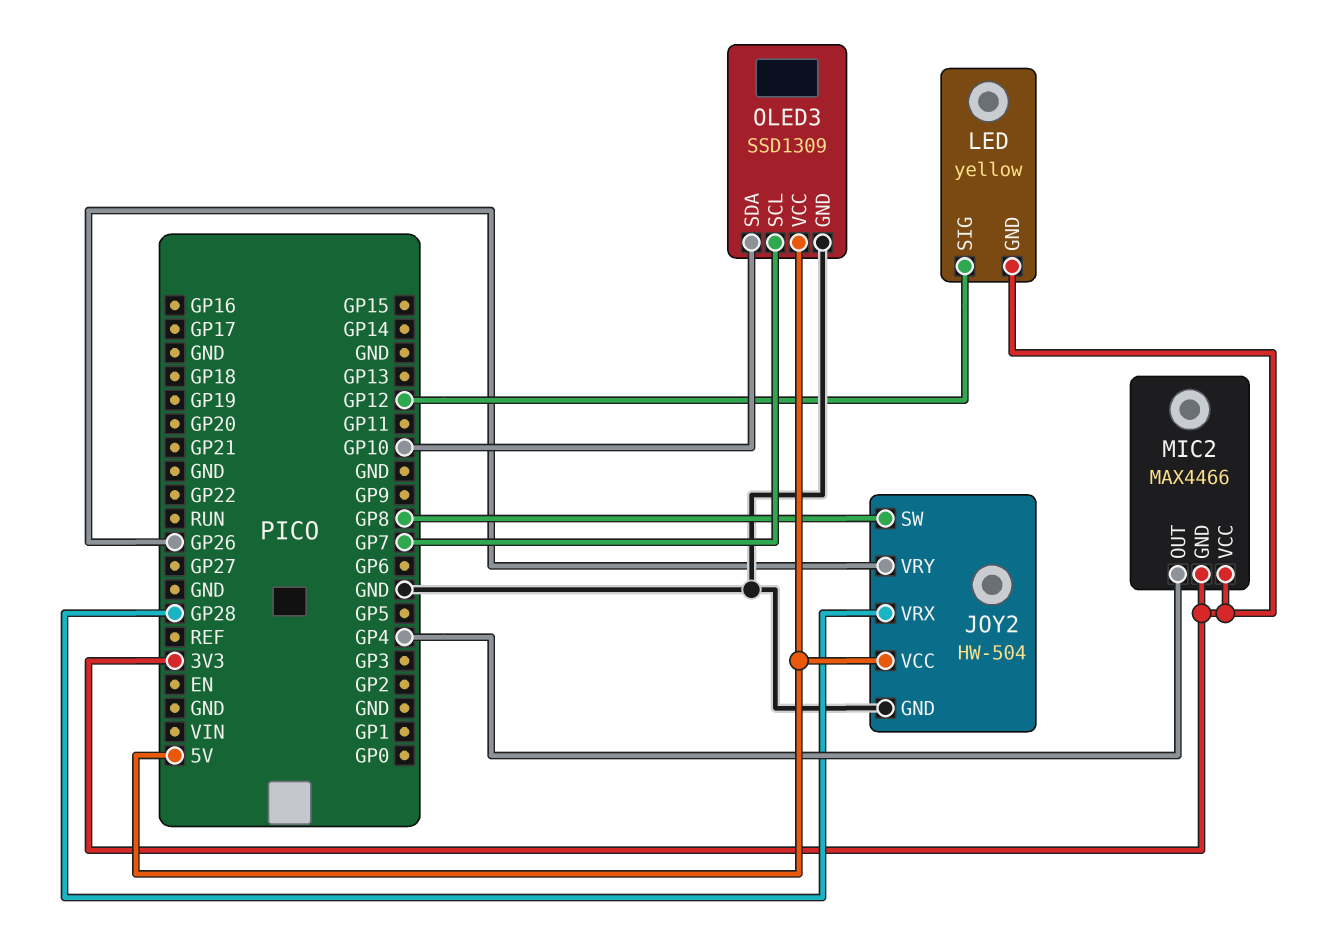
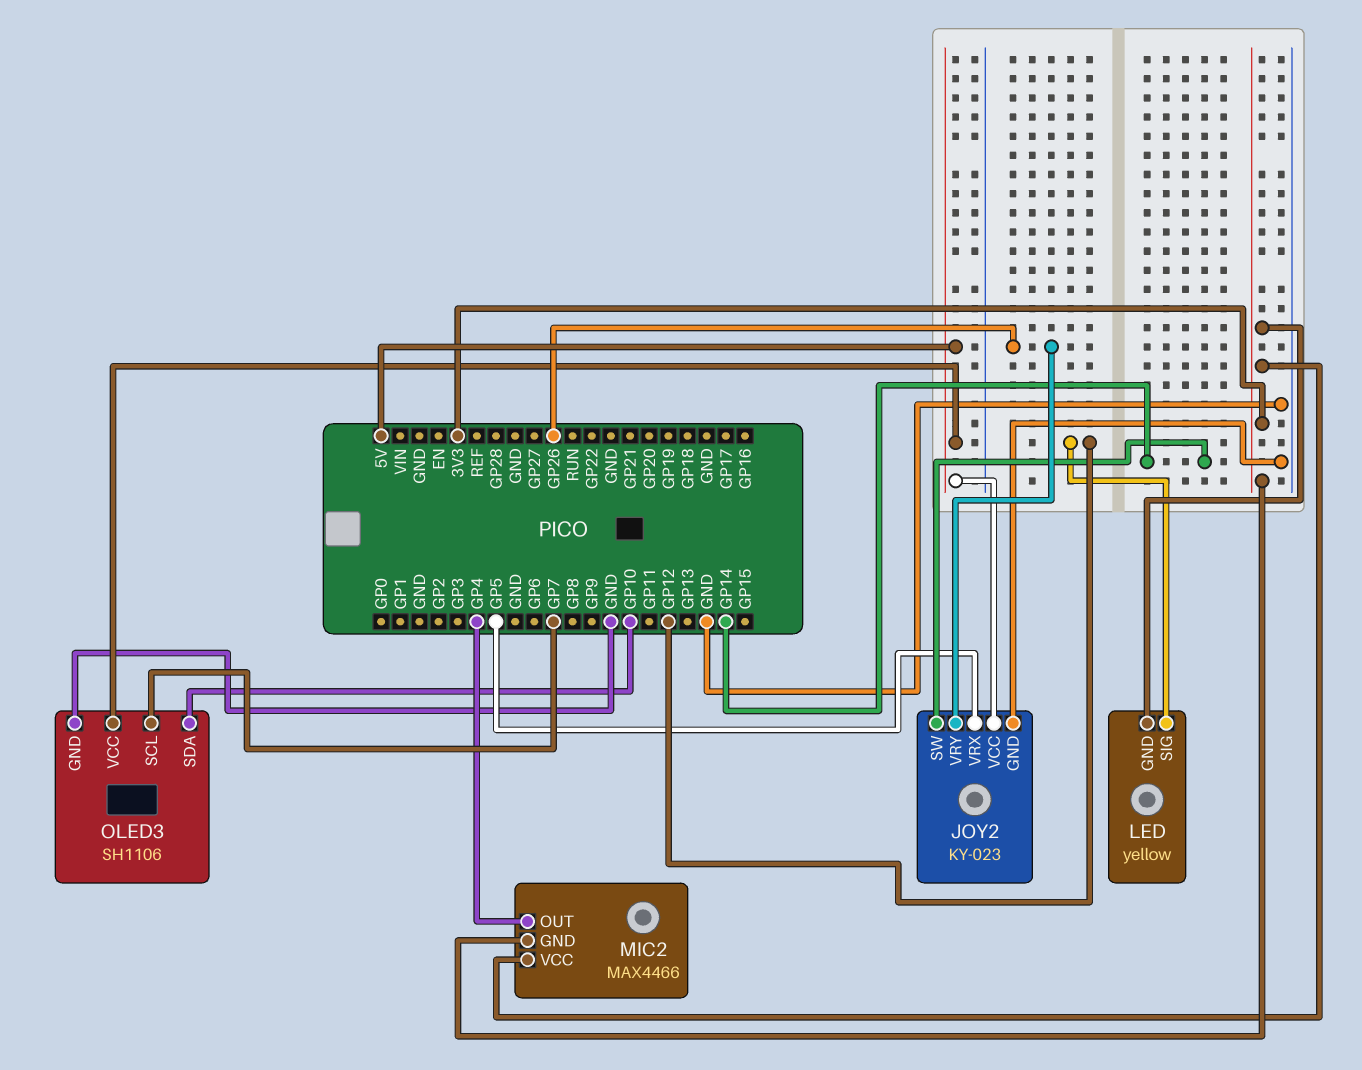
JOY2: HW-504 -> KY-023
JOY2 pin SW: GP8 -> GP14
JOY2 pin VRX: GP28 -> GP5
OLED3: SSD1309 -> SH1106

